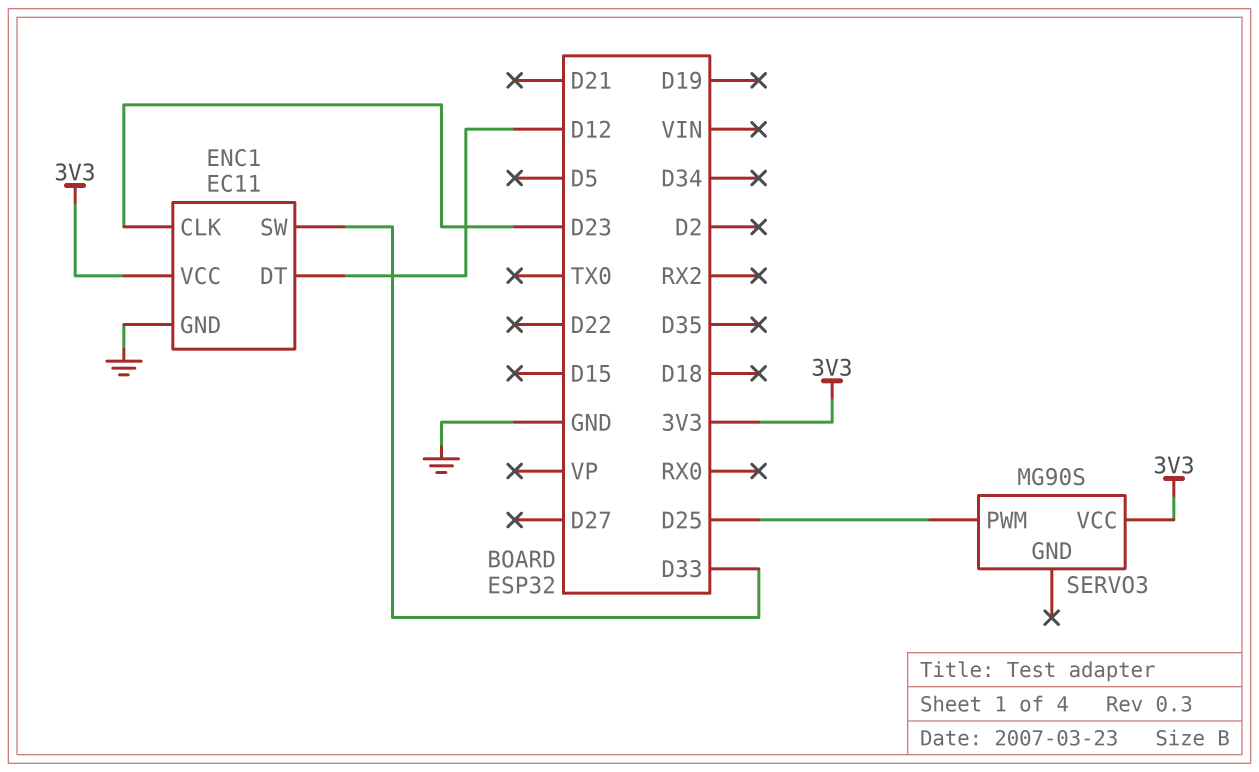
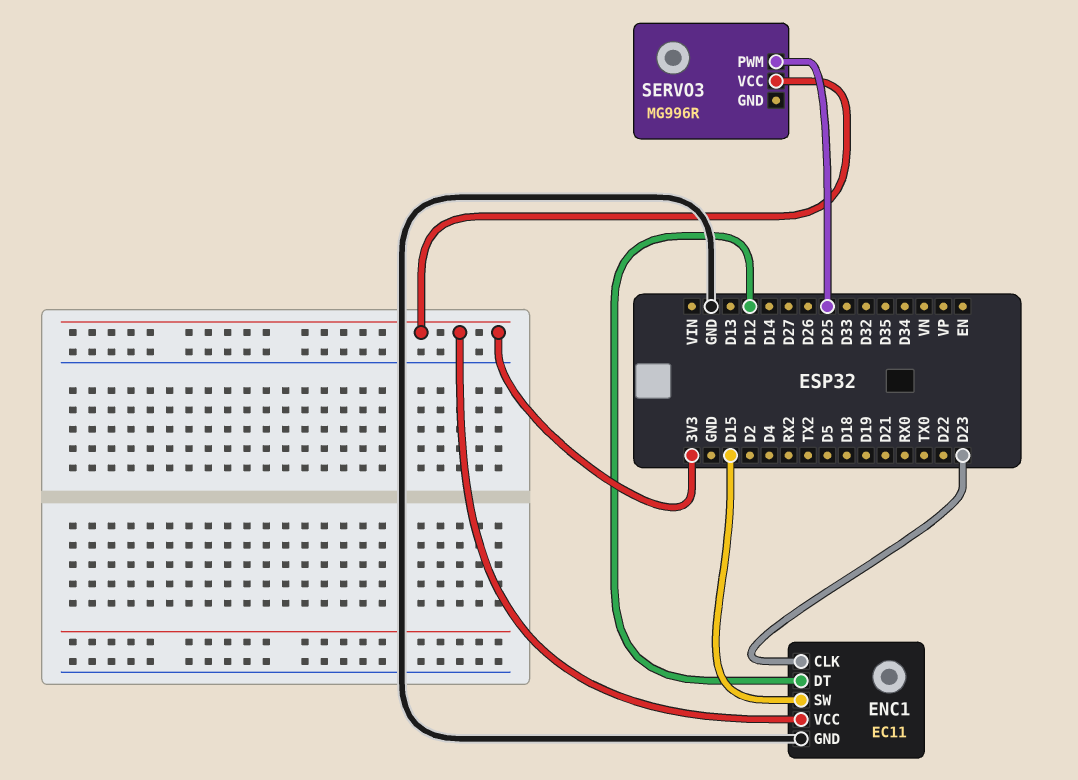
ENC1 pin SW: D33 -> D15
SERVO3: MG90S -> MG996R

